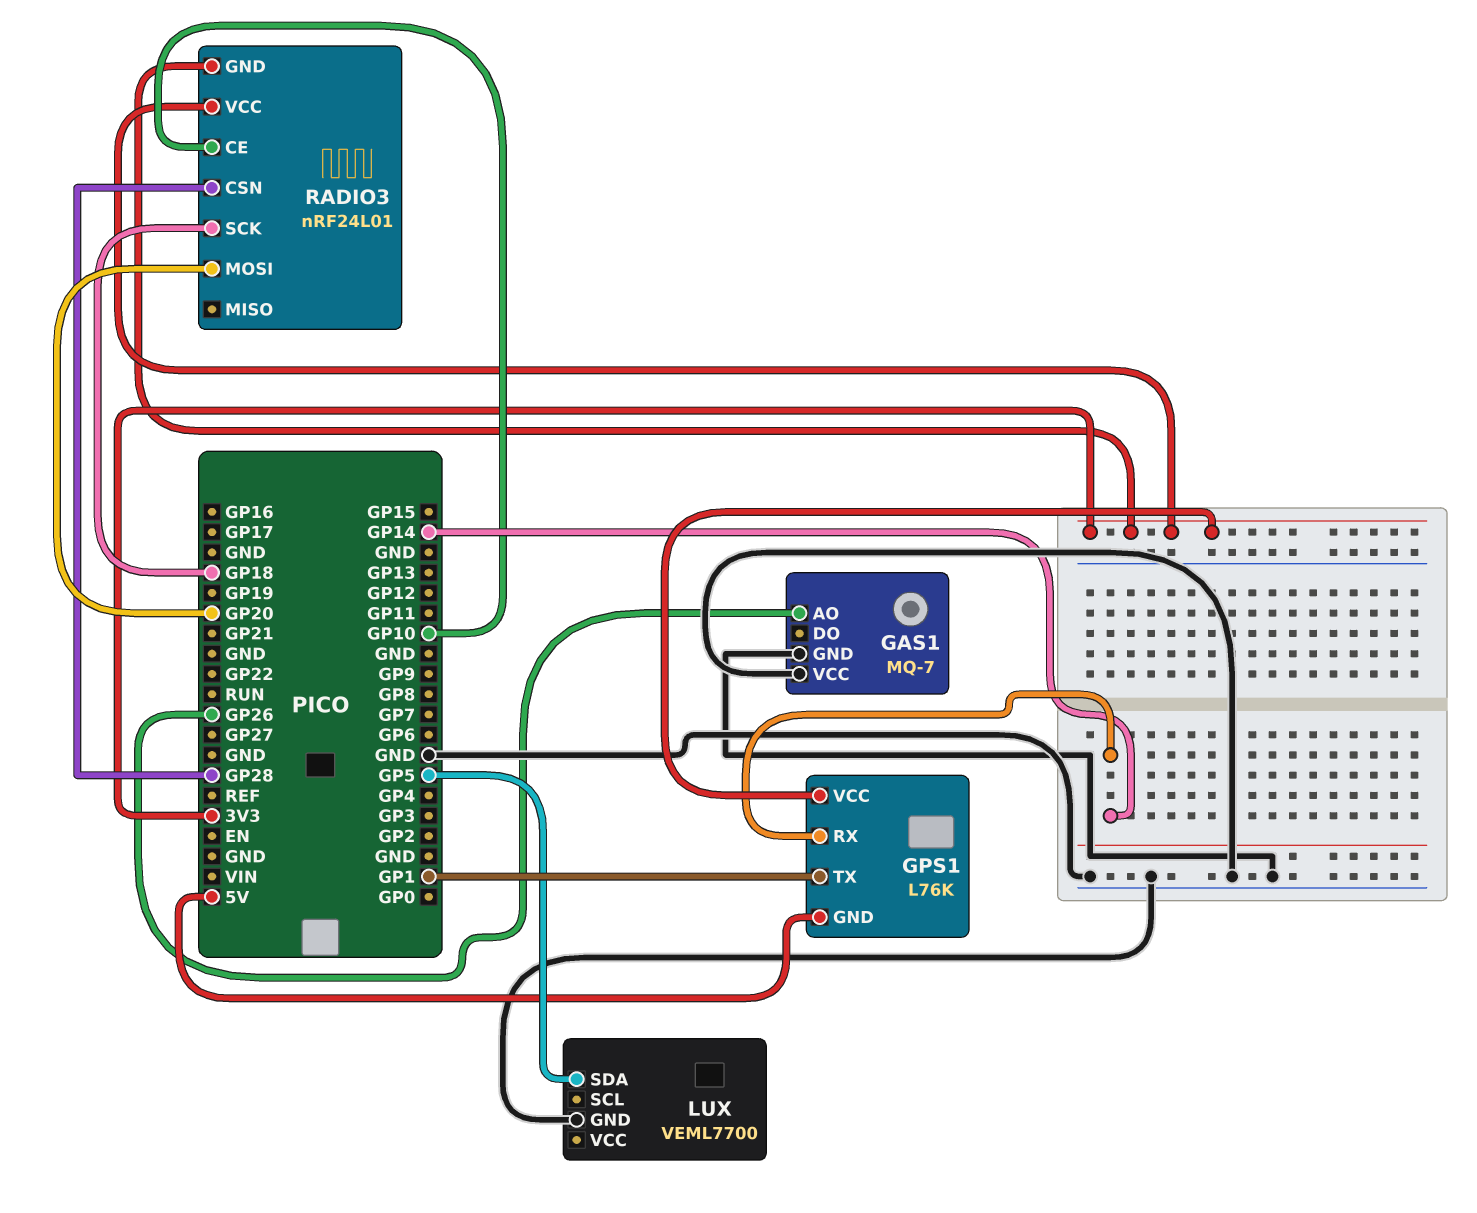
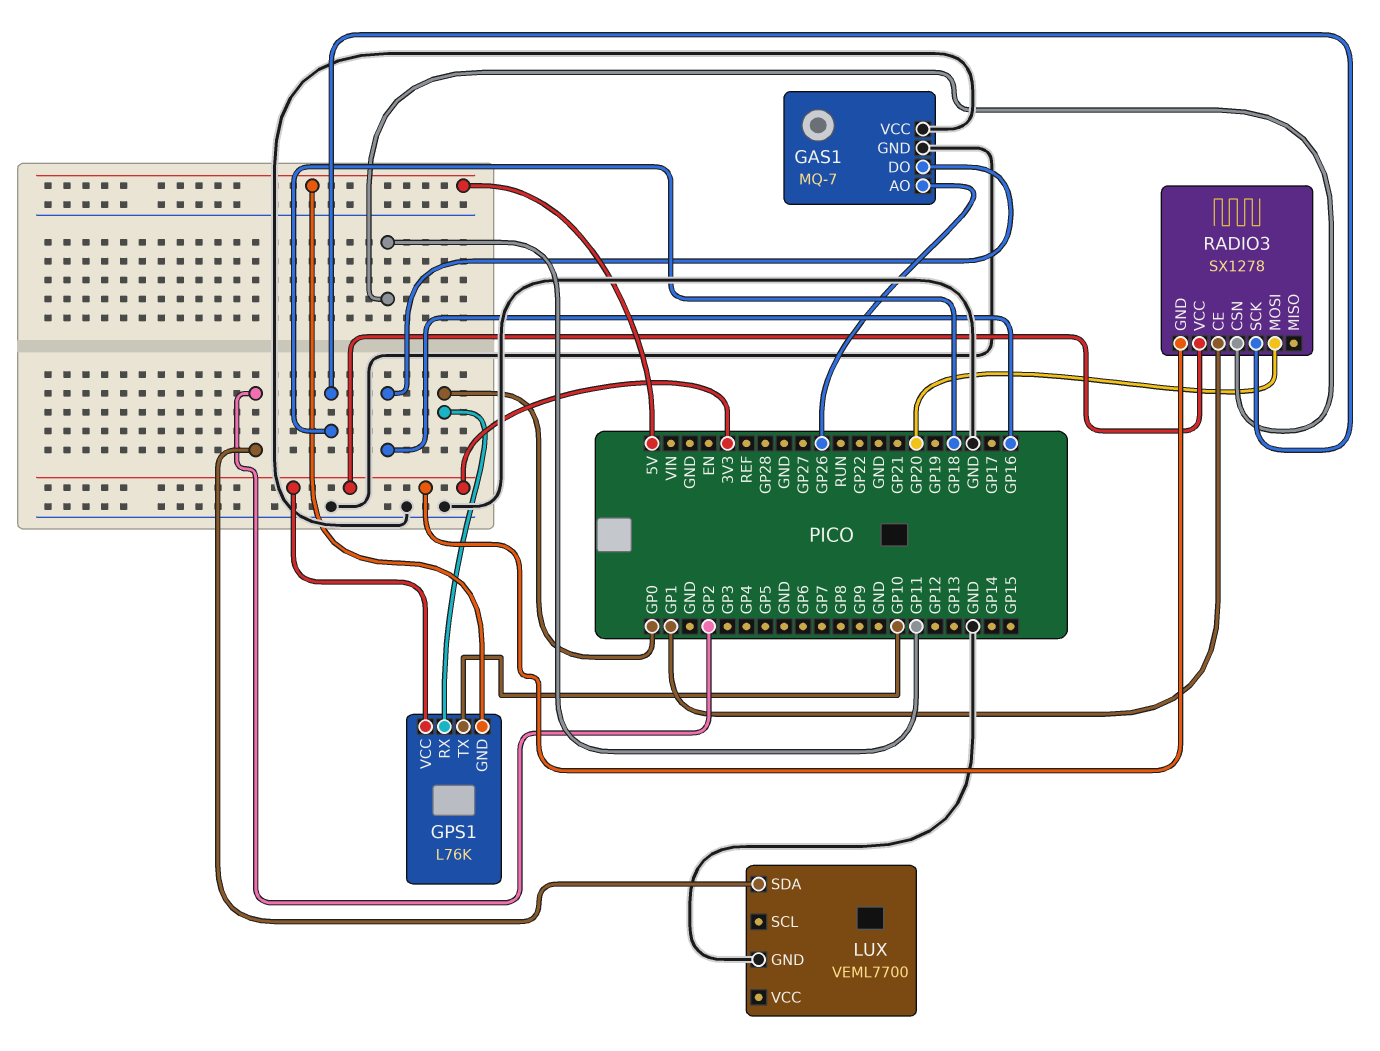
GAS1 pin DO: none -> GP16
GPS1 pin RX: GP14 -> GP0
GPS1 pin TX: GP1 -> GP10
LUX pin SDA: GP5 -> GP2
RADIO3: nRF24L01 -> SX1278
RADIO3 pin CE: GP10 -> GP1
RADIO3 pin CSN: GP28 -> GP11

